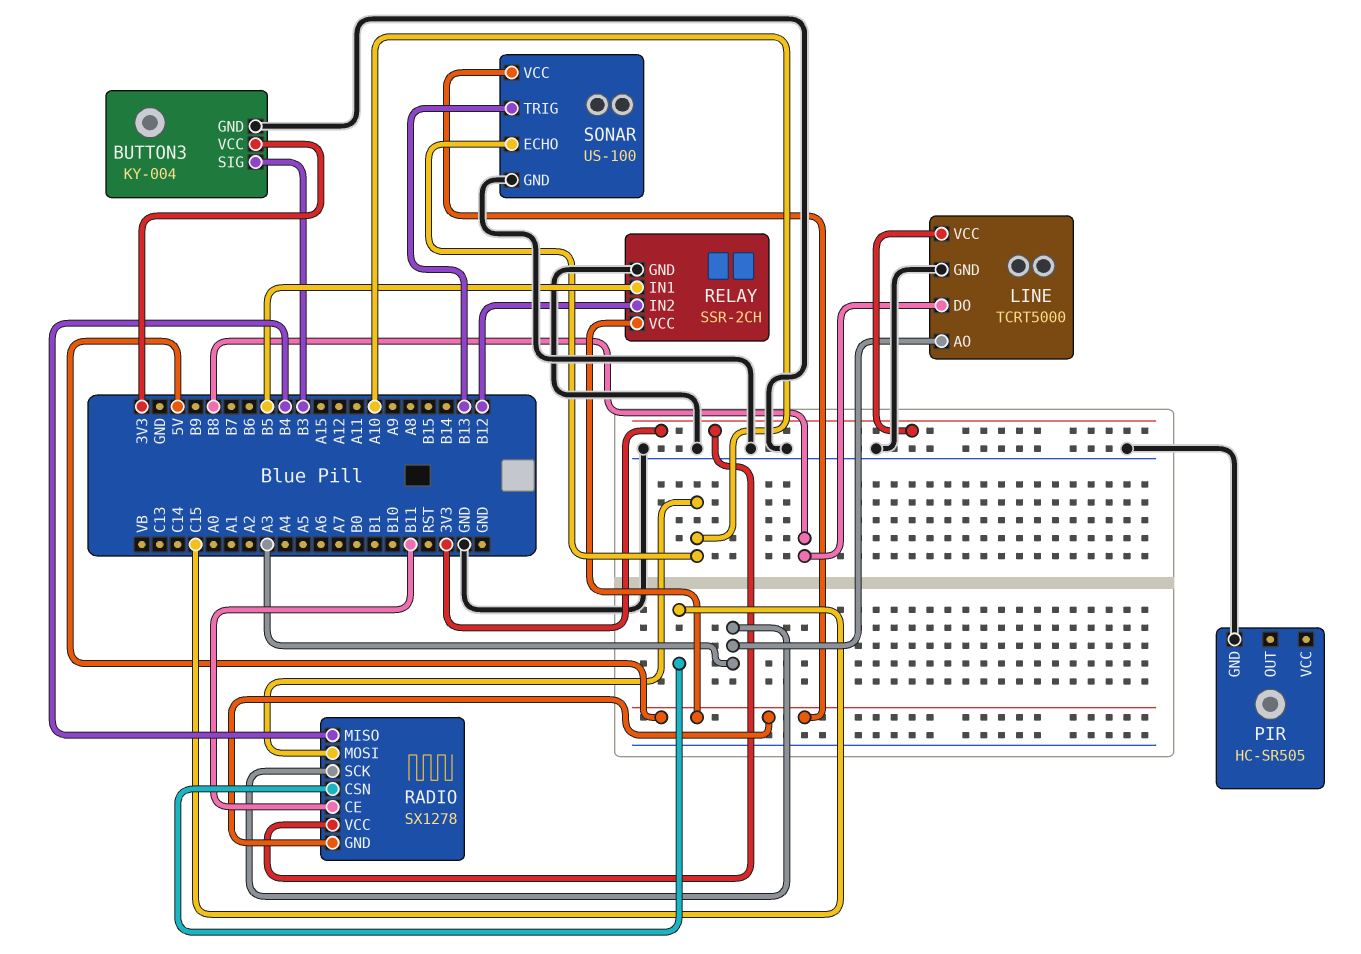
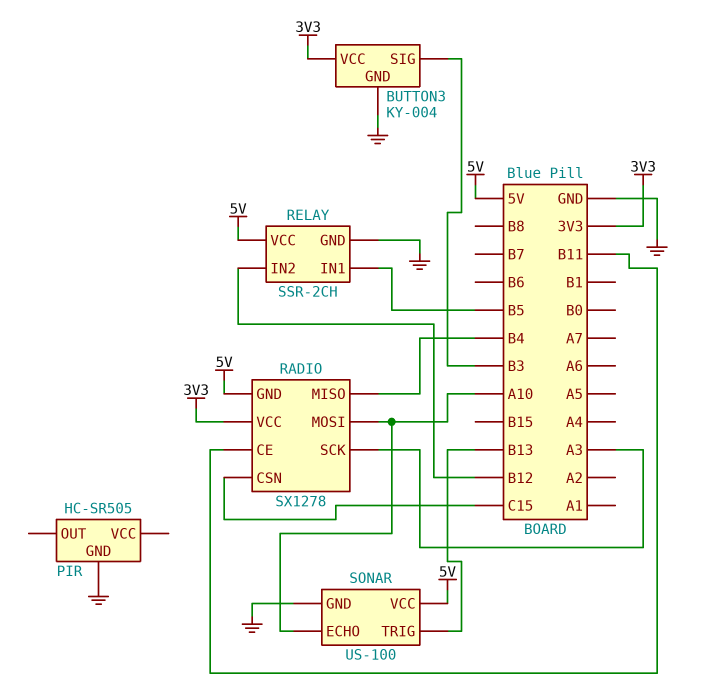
LINE: TCRT5000 -> none
LINE pin AO: A3 -> none
LINE pin DO: B8 -> none
LINE pin GND: GND -> none
LINE pin VCC: 3V3 -> none

